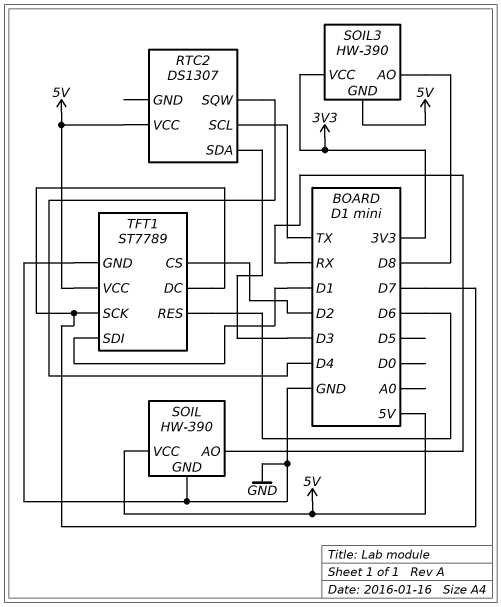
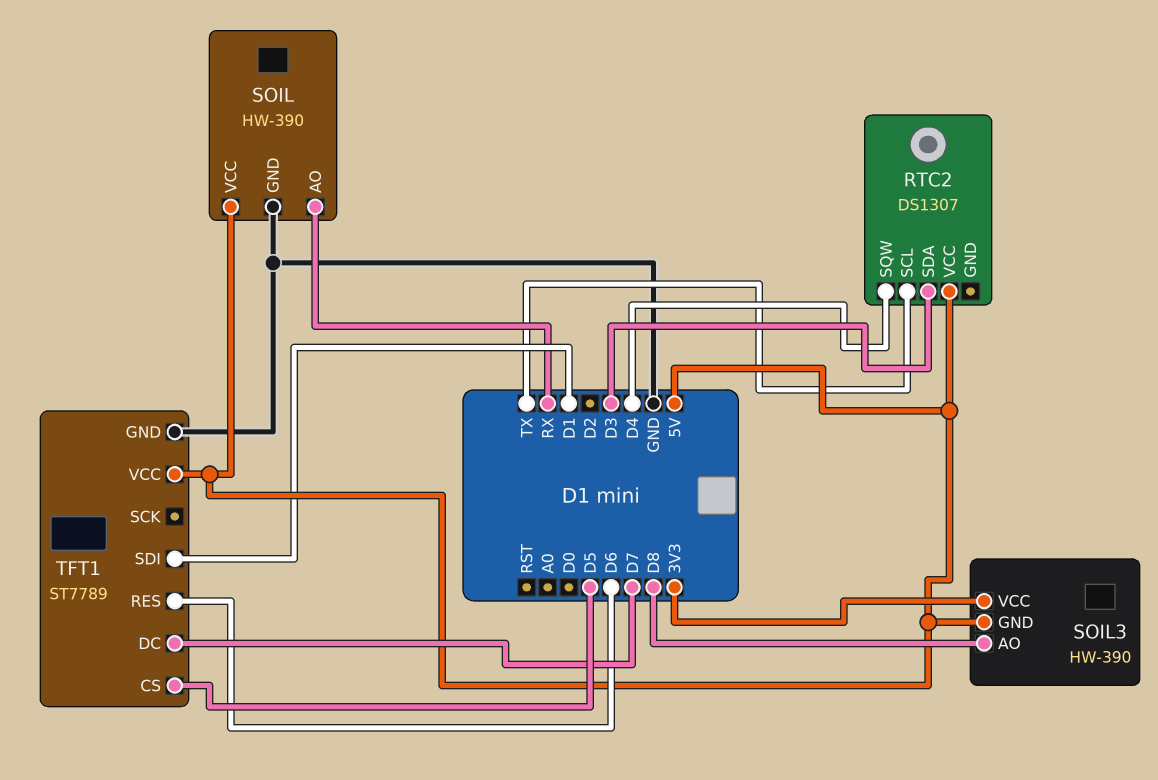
TFT1 pin CS: D2 -> D5
TFT1 pin SCK: D7 -> none

